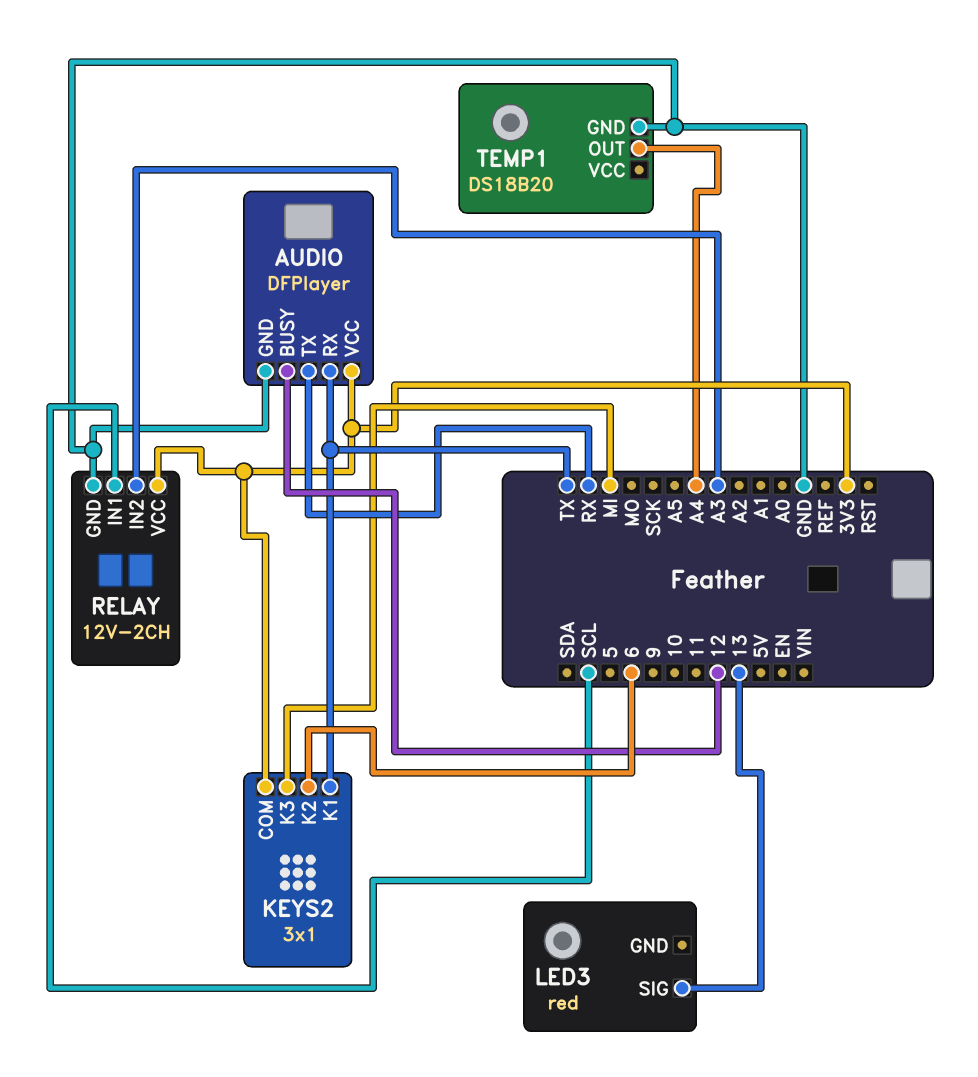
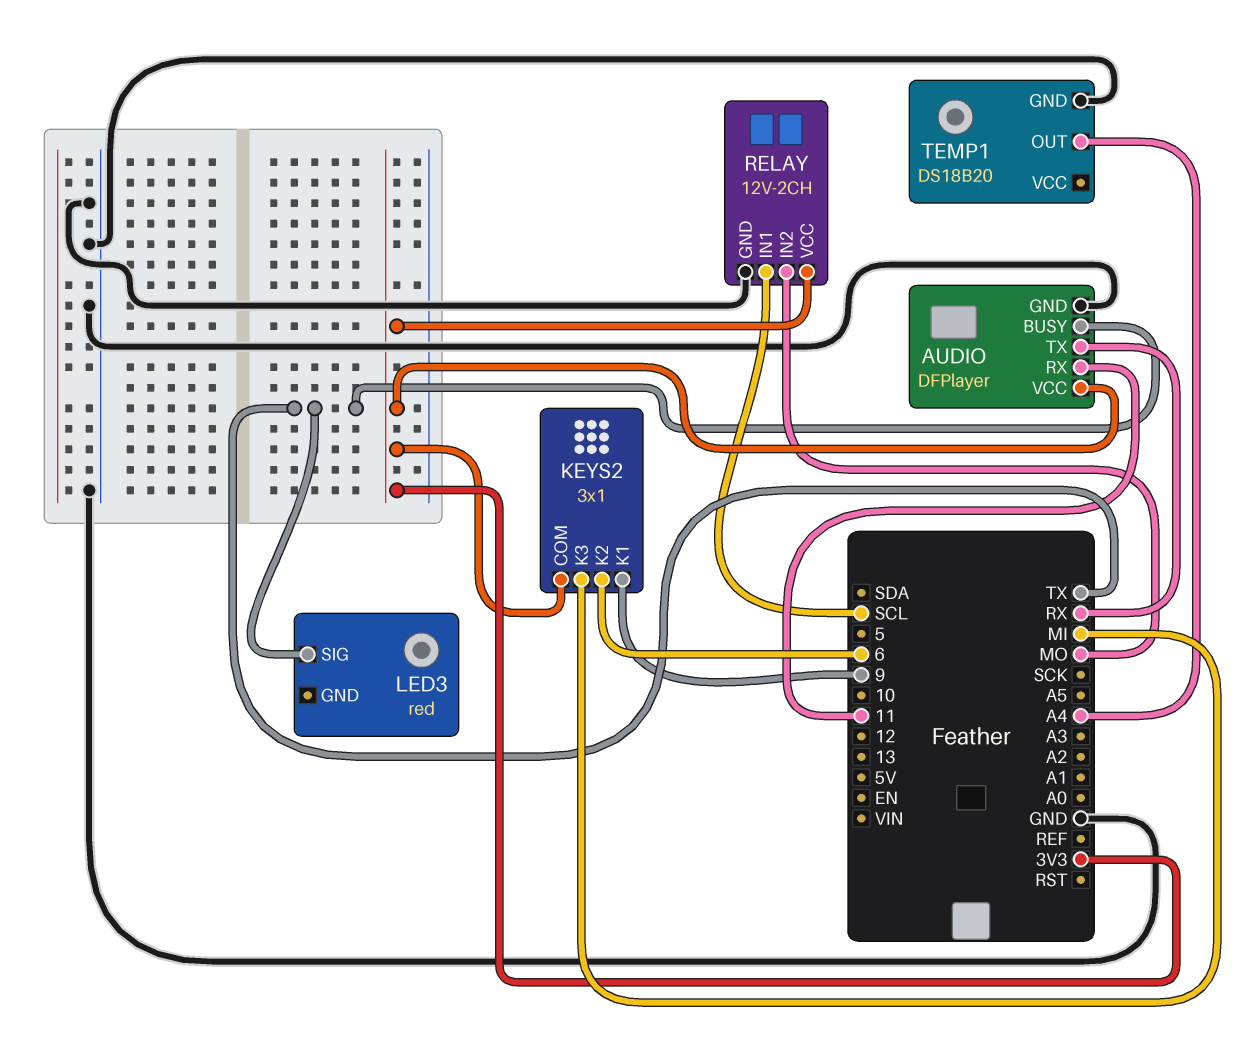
AUDIO pin BUSY: 12 -> TX
AUDIO pin RX: TX -> 11
KEYS2 pin K1: TX -> 9
LED3 pin SIG: 13 -> TX
RELAY pin IN2: A3 -> MO

